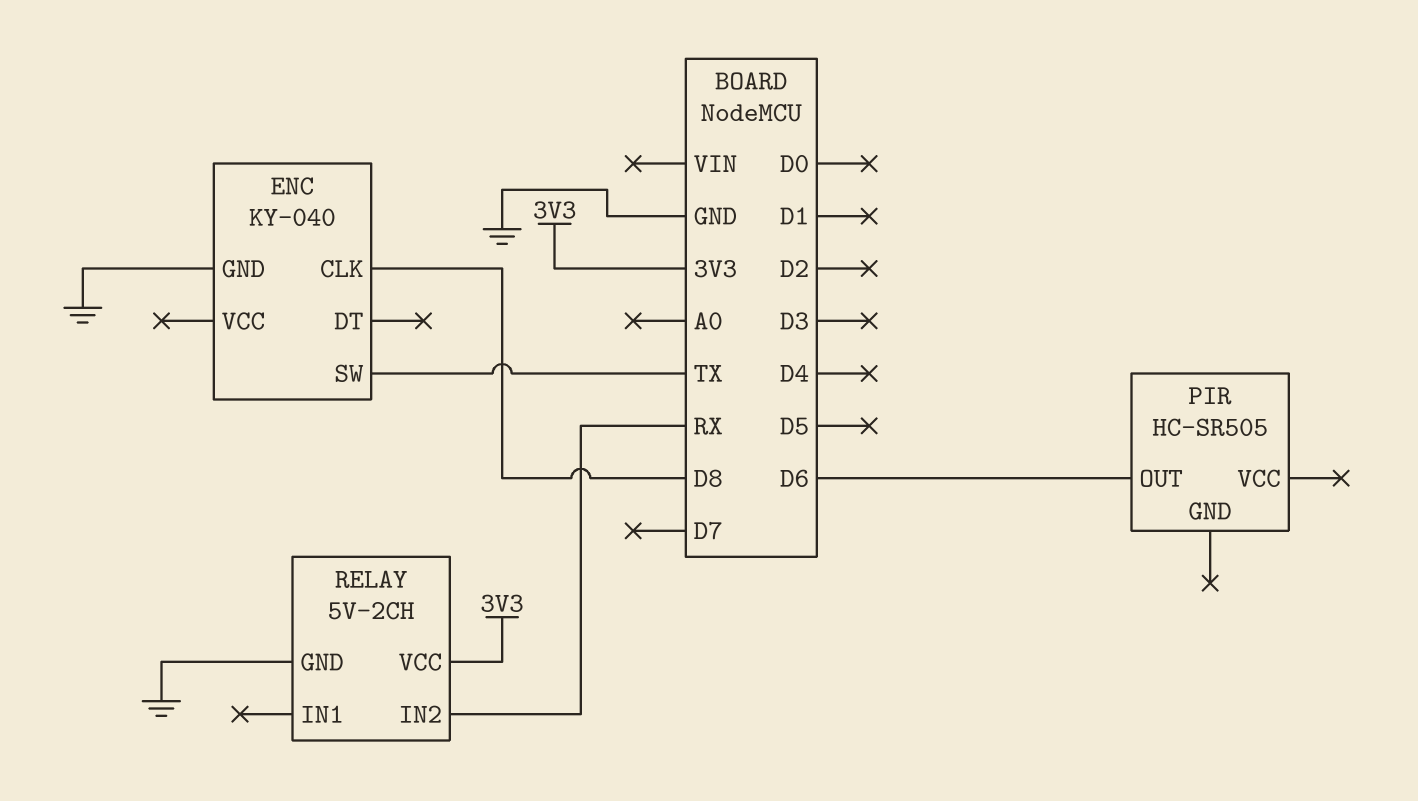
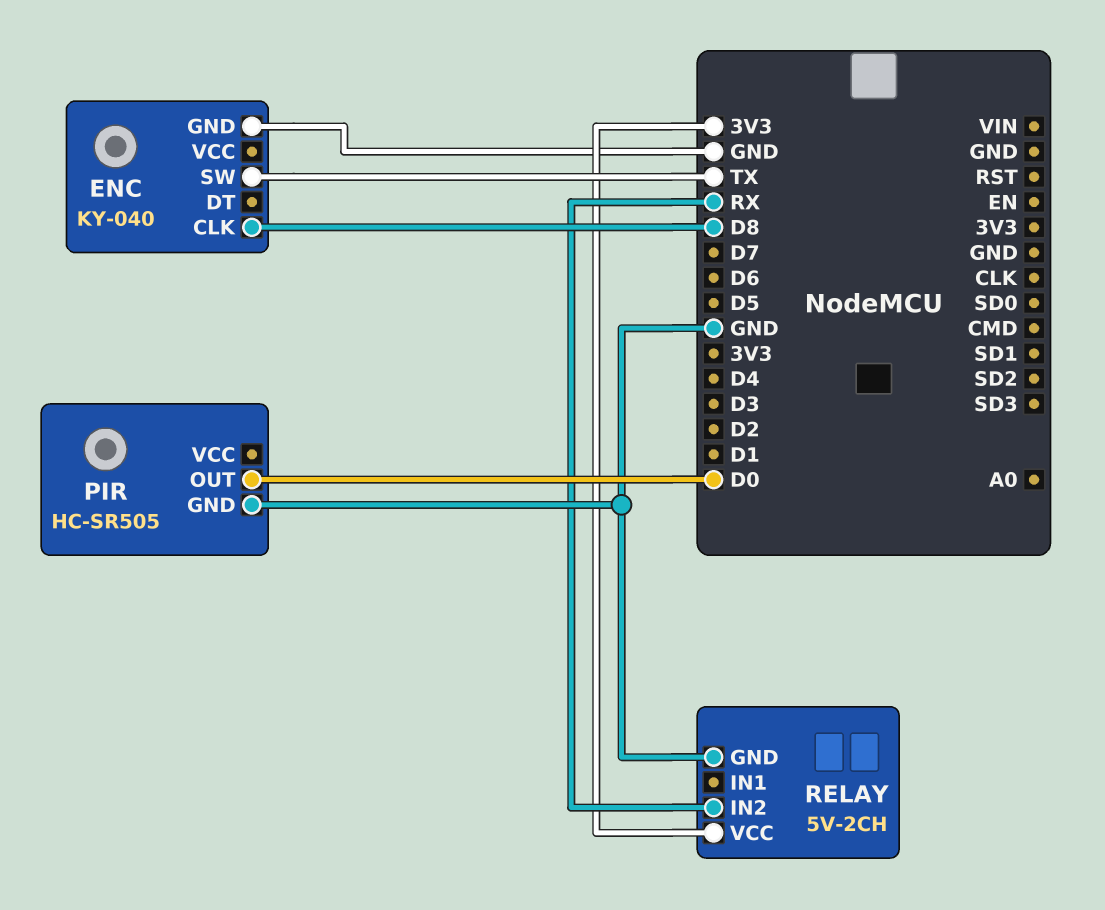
PIR pin GND: none -> GND
PIR pin OUT: D6 -> D0

